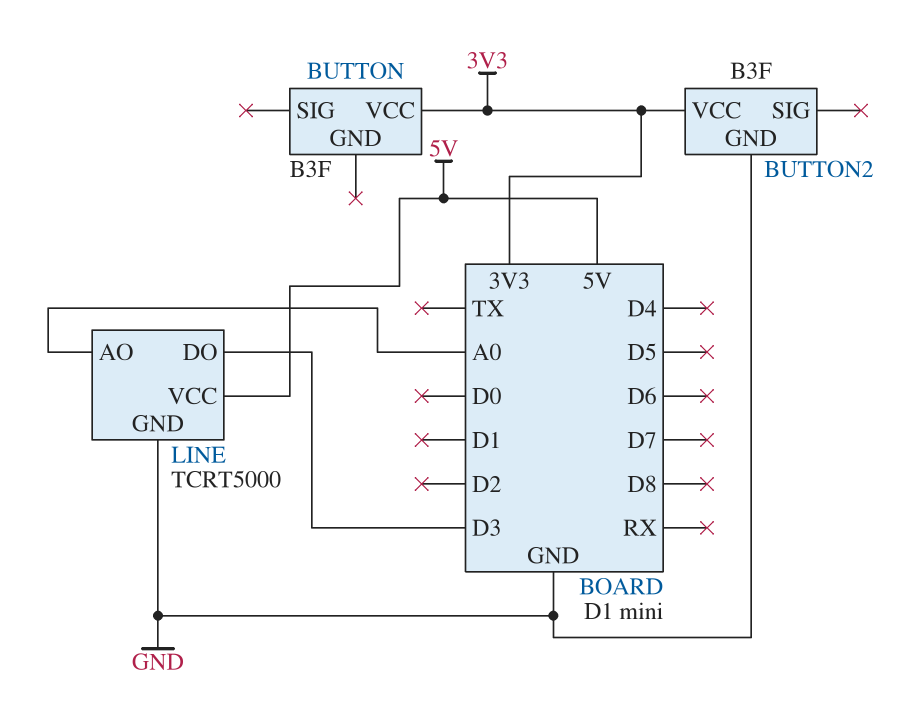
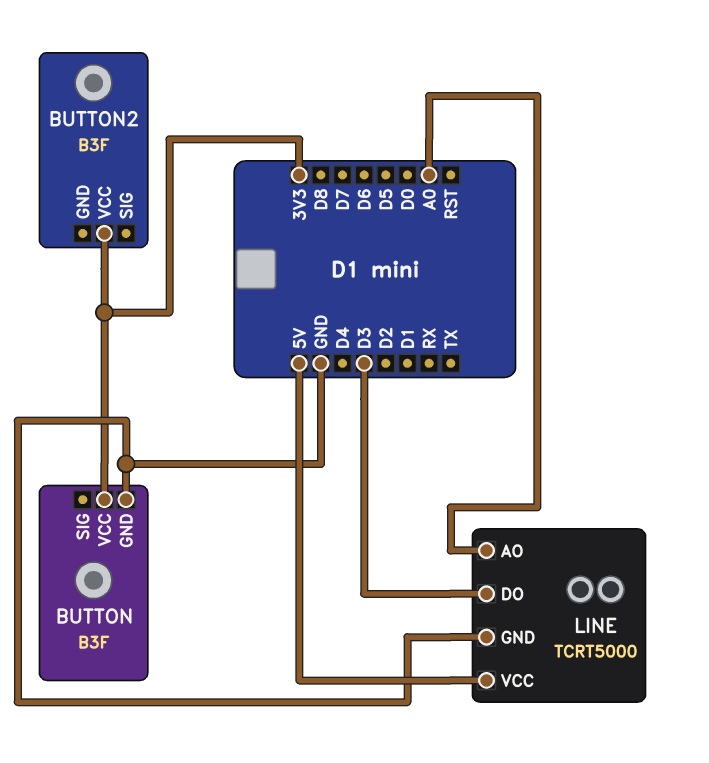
BUTTON pin GND: none -> GND
BUTTON2 pin GND: GND -> none

